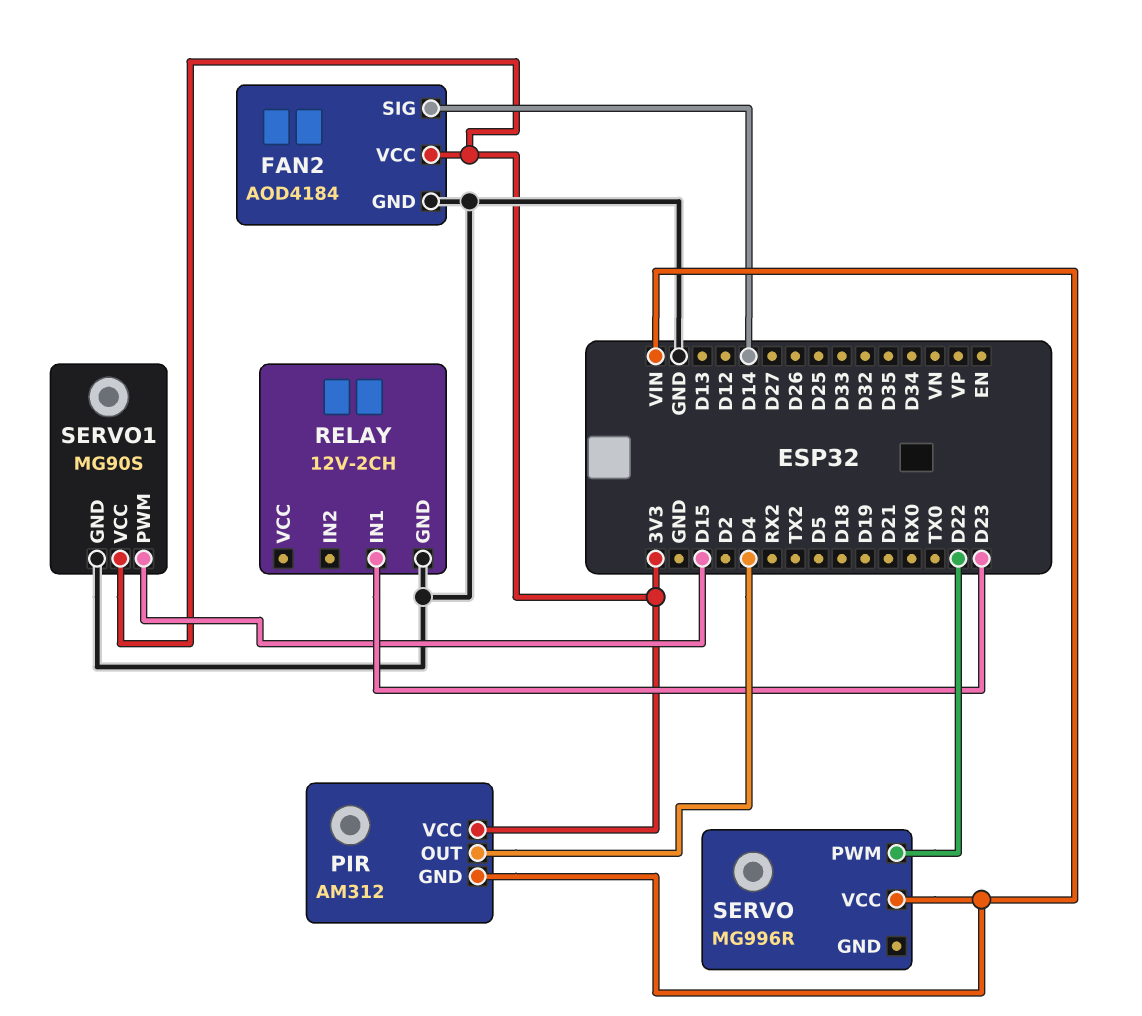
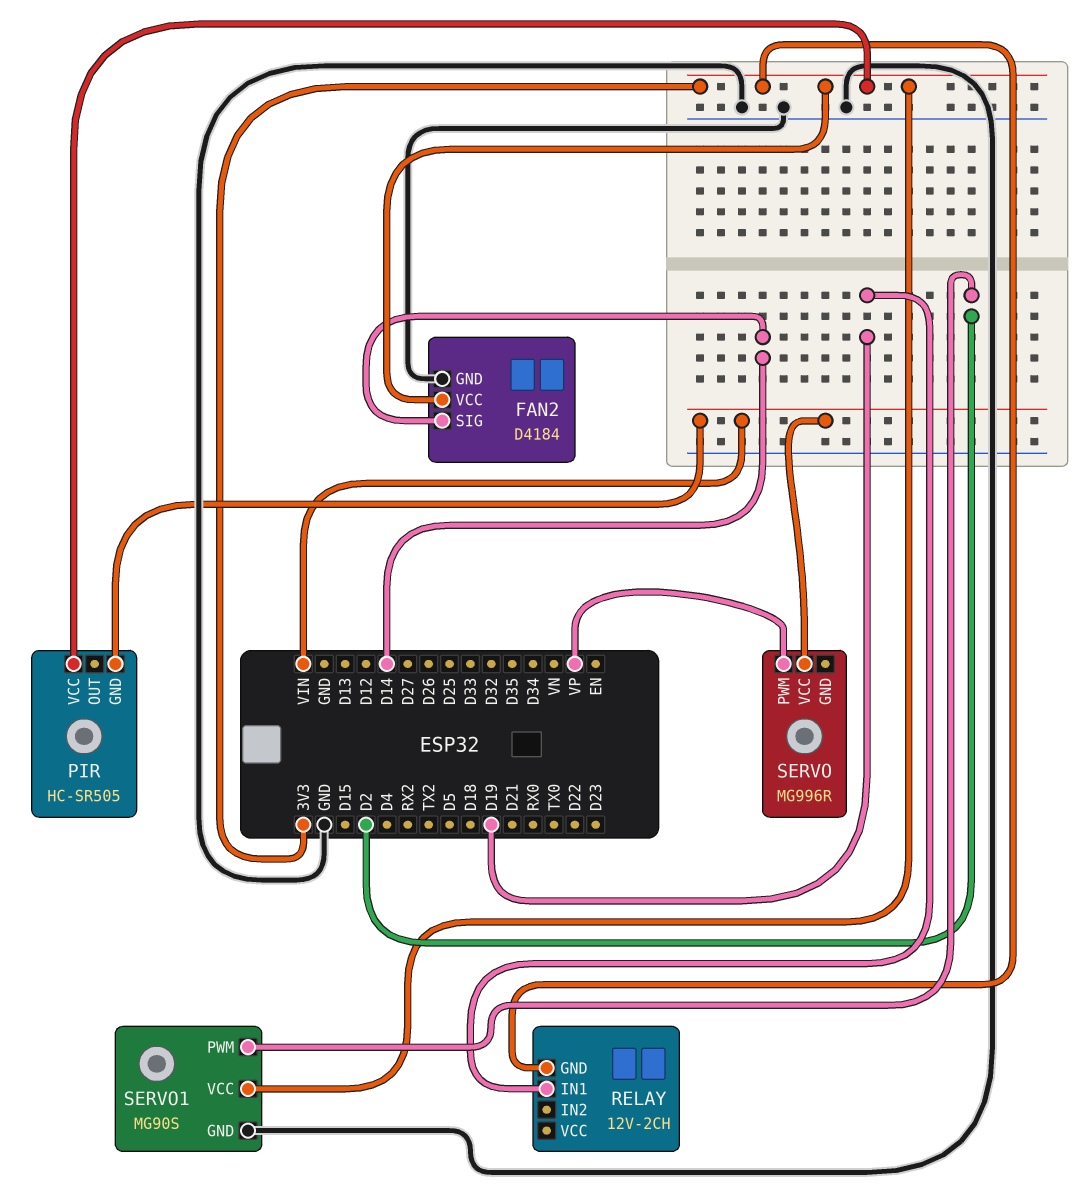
FAN2: AOD4184 -> D4184
PIR: AM312 -> HC-SR505
PIR pin OUT: D4 -> none
RELAY pin GND: GND -> 3V3
RELAY pin IN1: D23 -> D19
SERVO pin PWM: D22 -> VP
SERVO1 pin PWM: D15 -> D2

